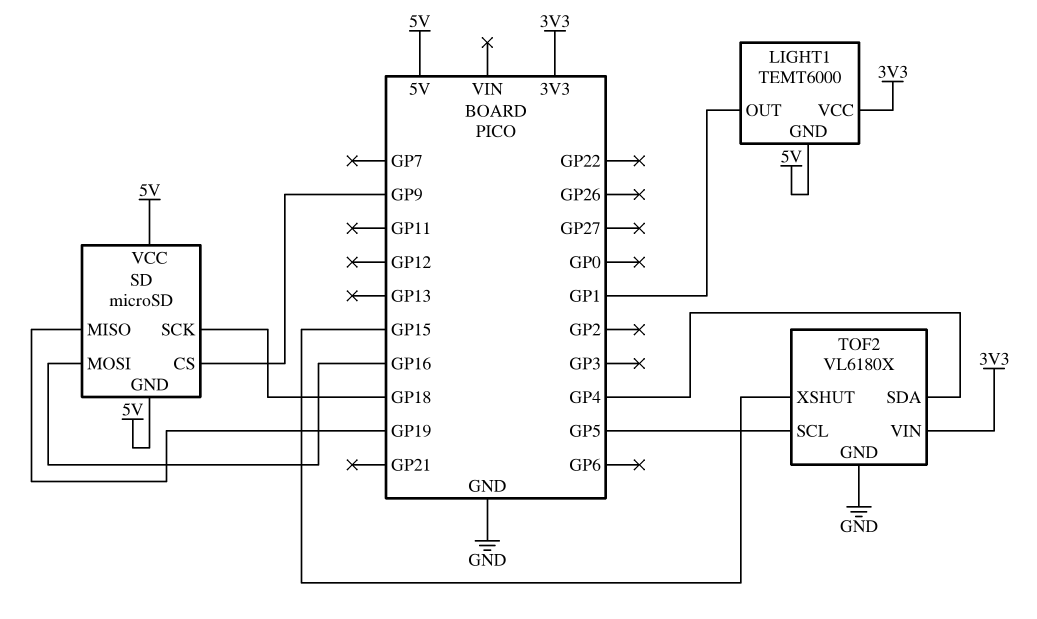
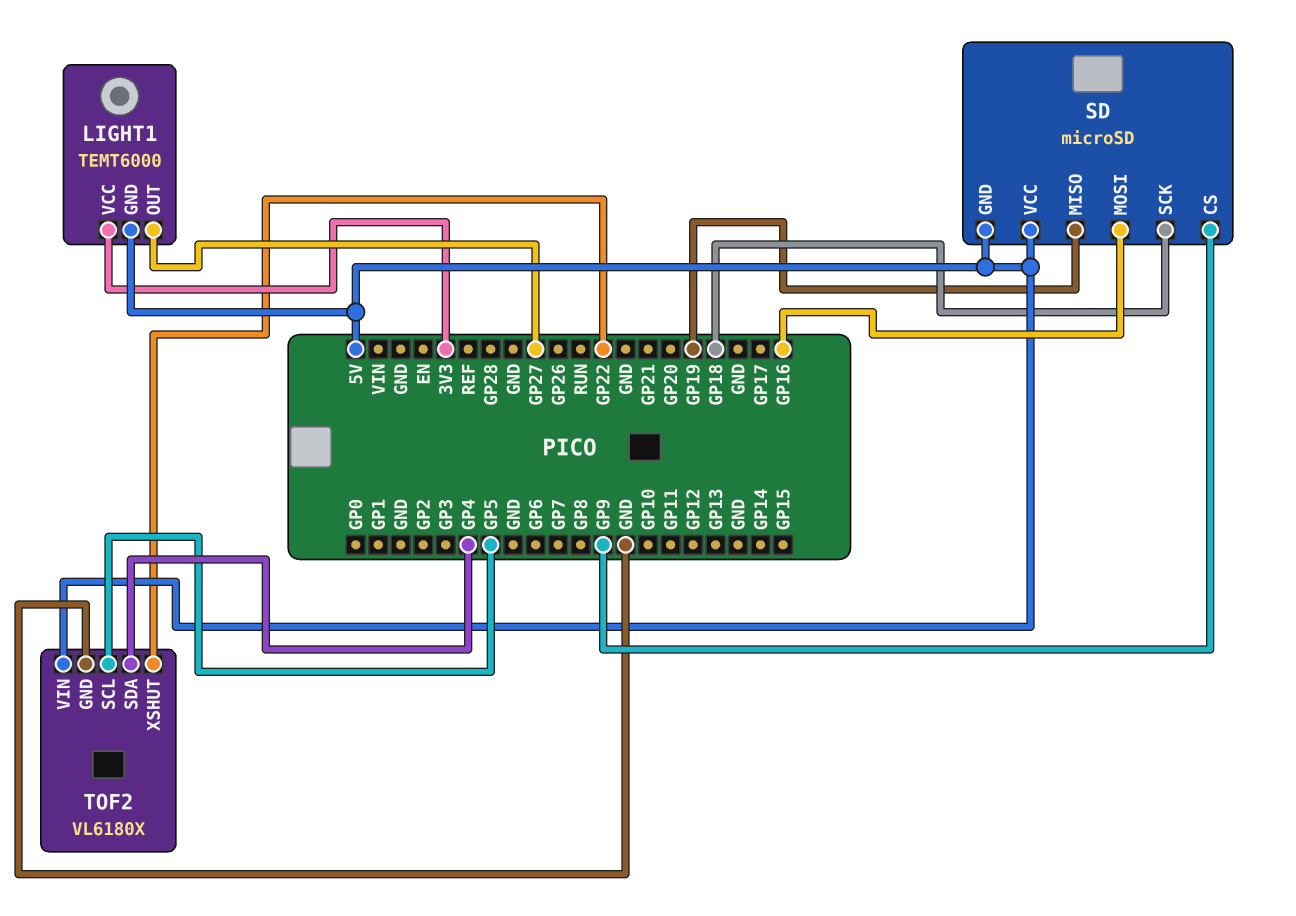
LIGHT1 pin OUT: GP1 -> GP27
TOF2 pin VIN: 3V3 -> 5V
TOF2 pin XSHUT: GP15 -> GP22

